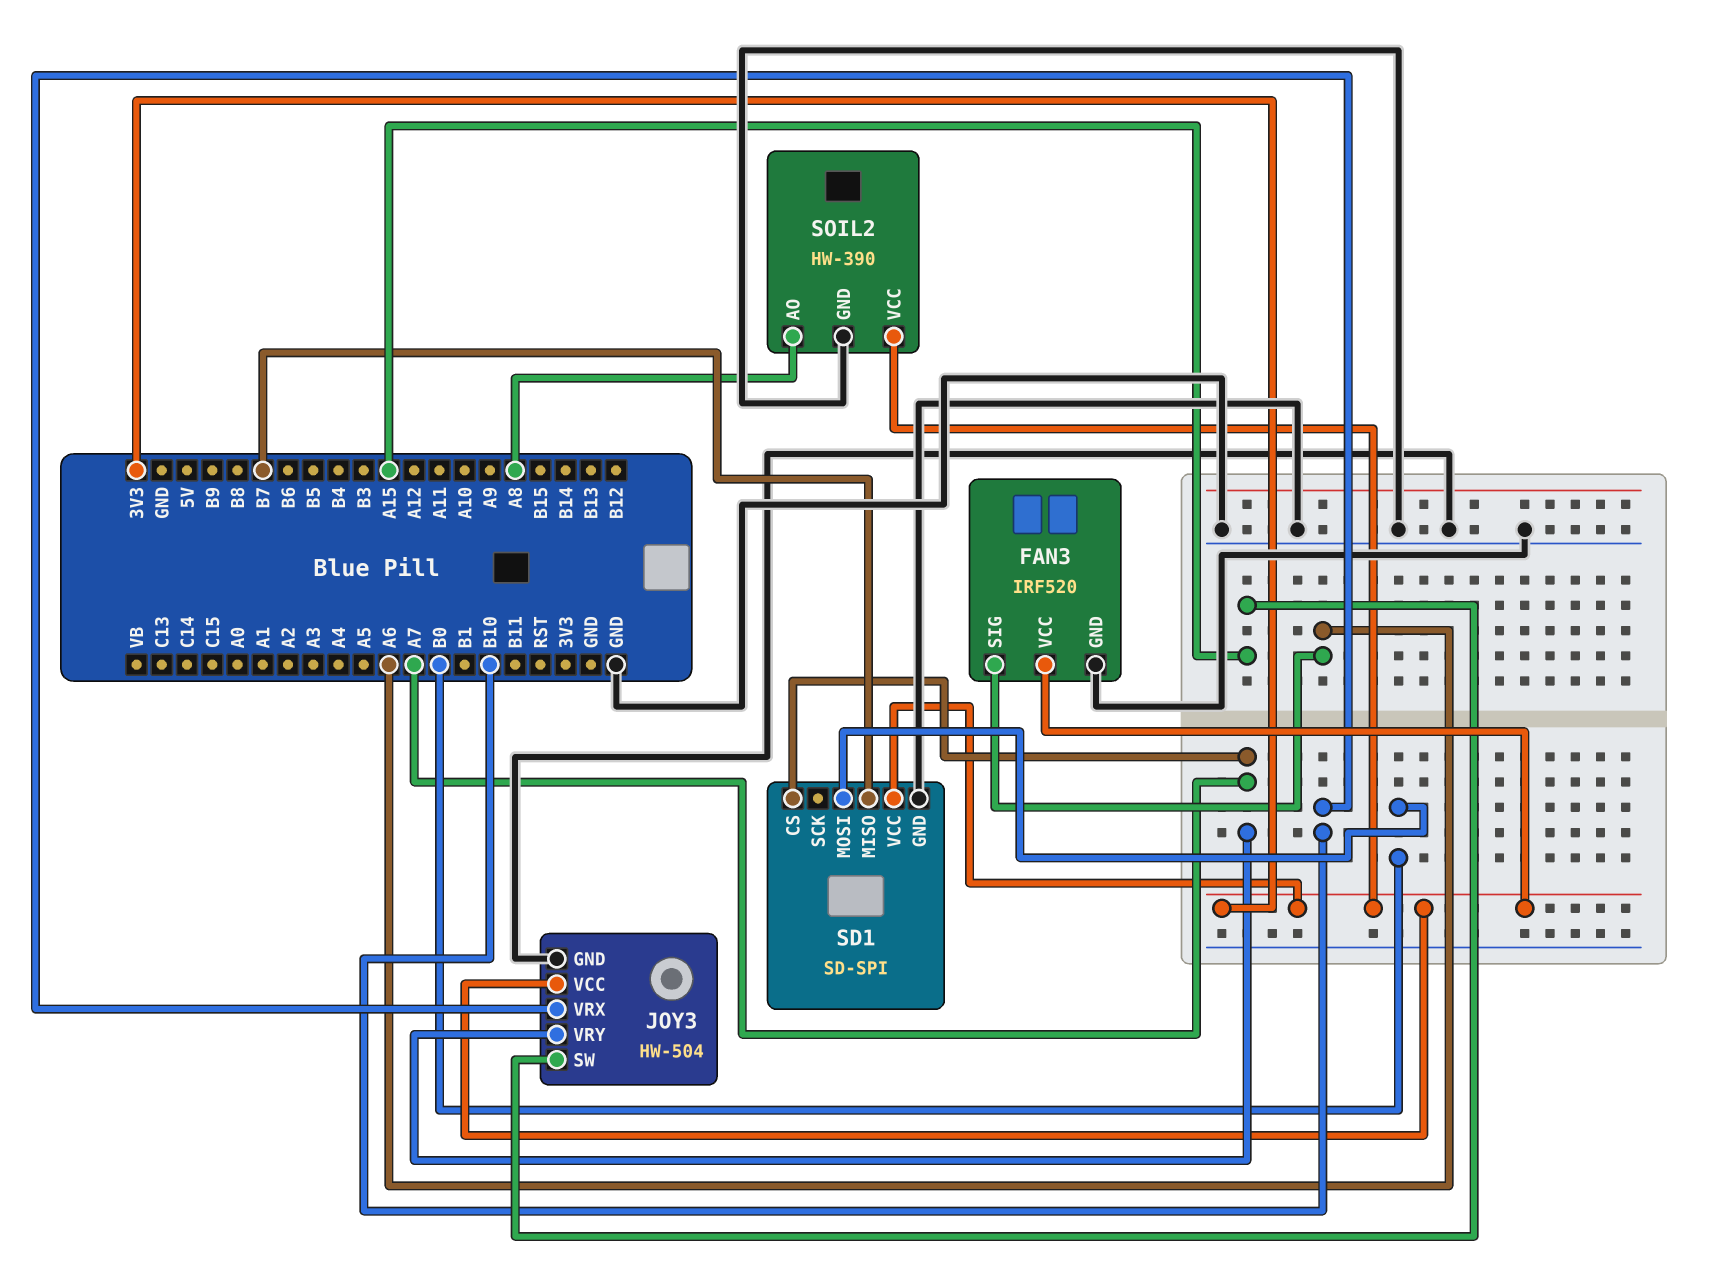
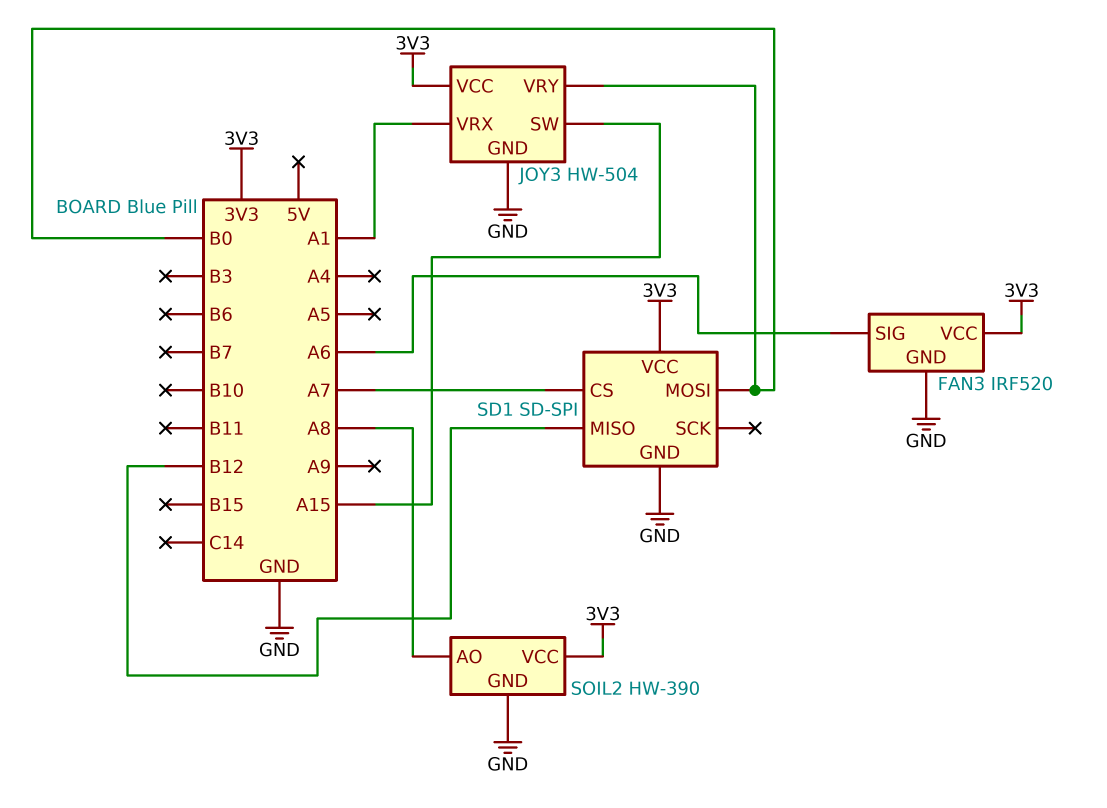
JOY3 pin VRX: B10 -> A1
JOY3 pin VRY: A7 -> B0
SD1 pin MISO: B7 -> B12

